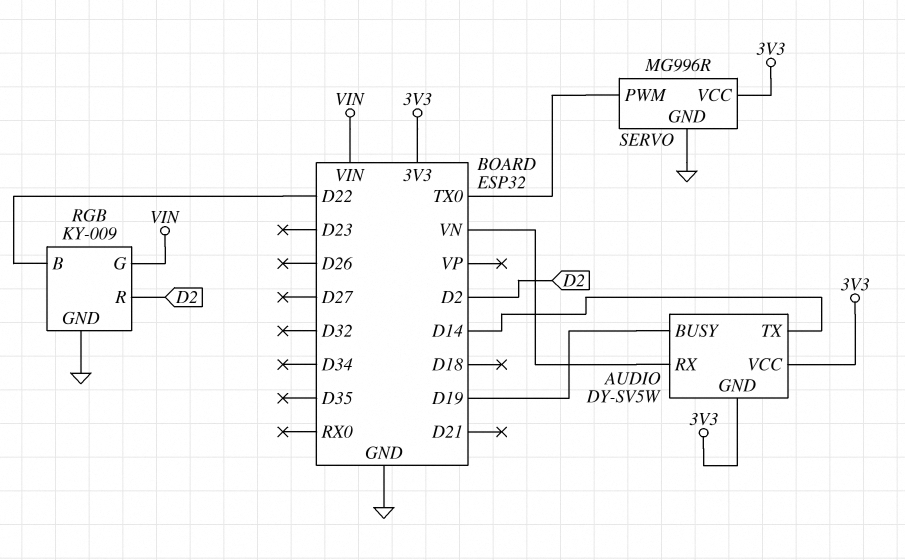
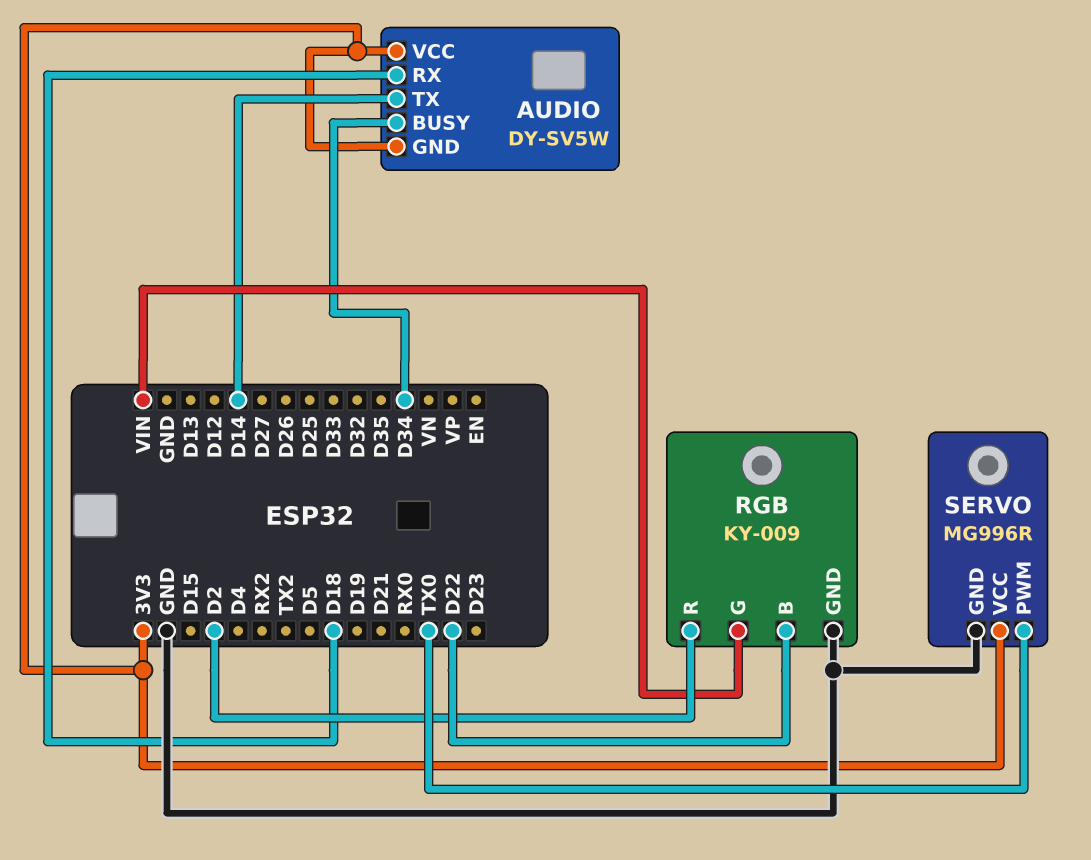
AUDIO pin BUSY: D19 -> D34
AUDIO pin RX: VN -> D18

